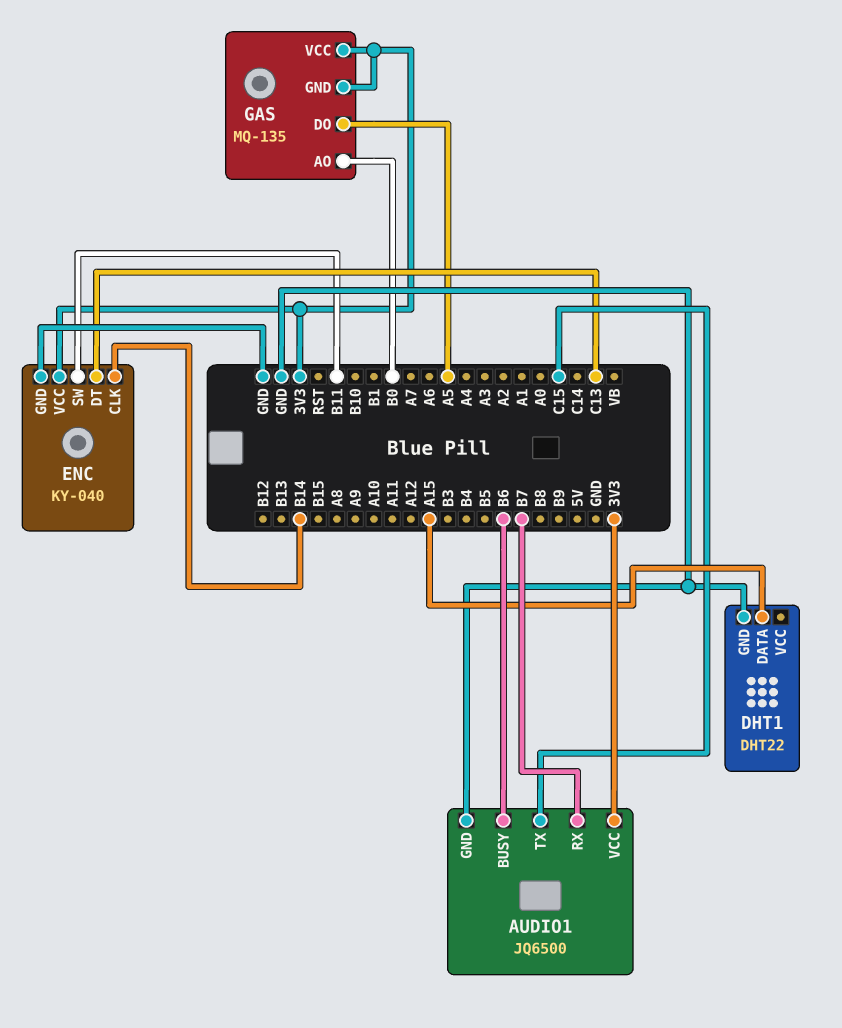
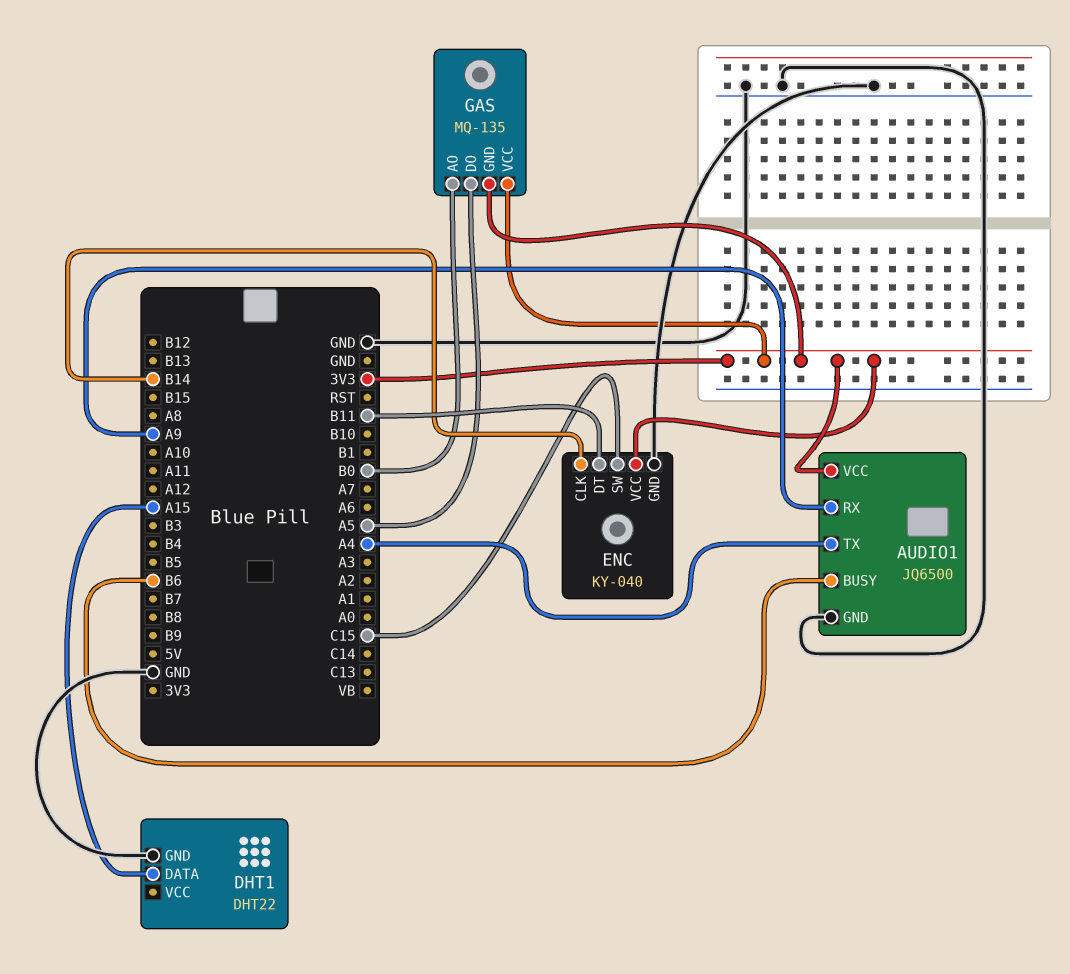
AUDIO1 pin RX: B7 -> A9
AUDIO1 pin TX: C15 -> A4
ENC pin DT: C13 -> B11
ENC pin SW: B11 -> C15

